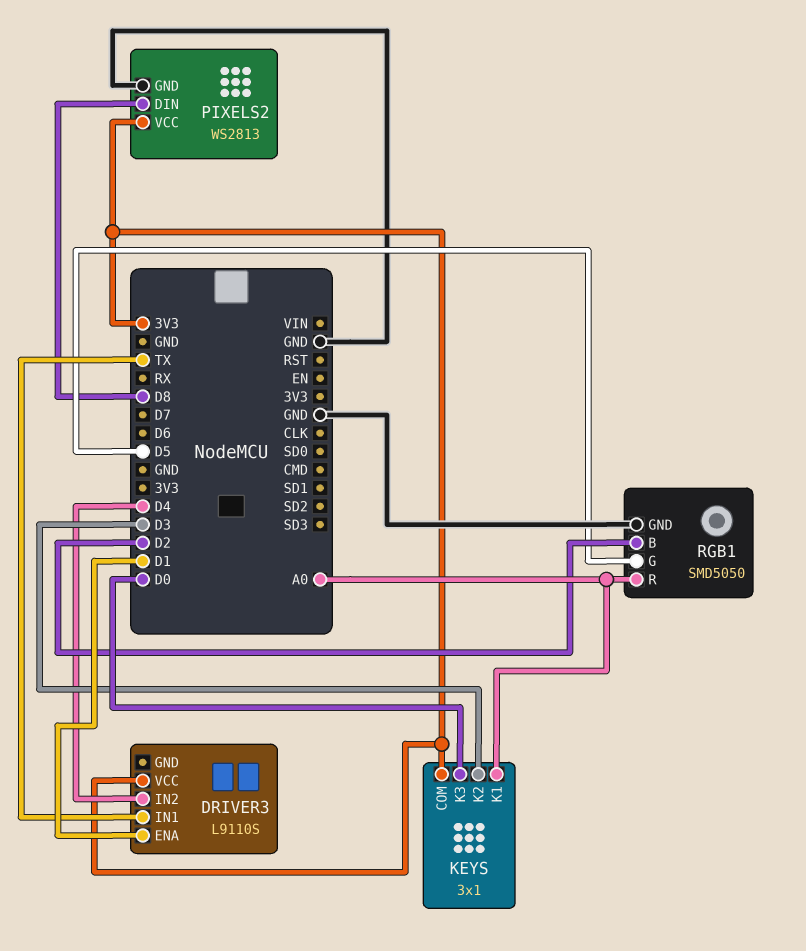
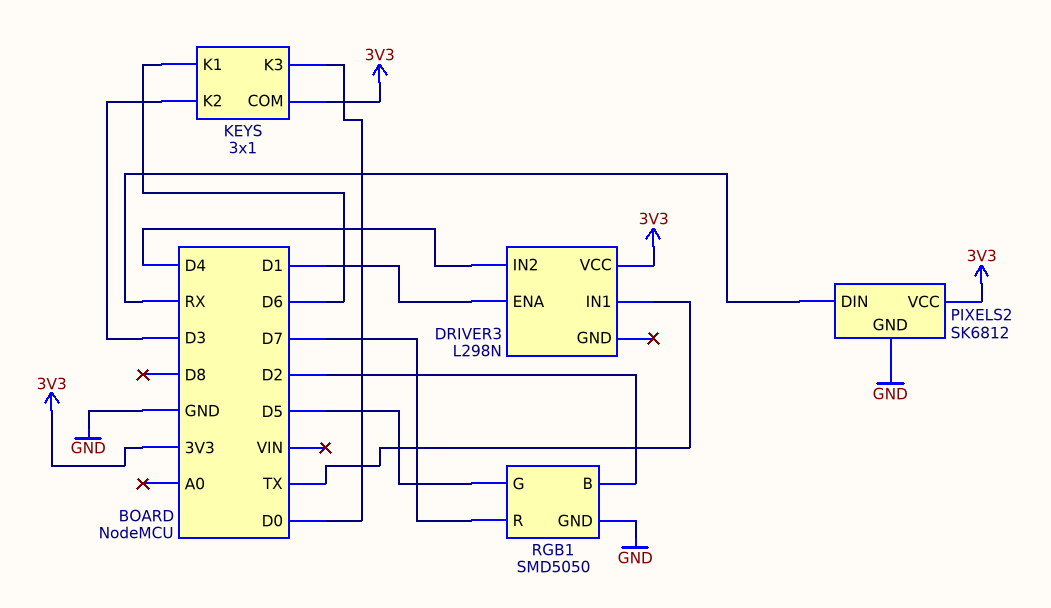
DRIVER3: L9110S -> L298N
KEYS pin K1: A0 -> D6
PIXELS2: WS2813 -> SK6812
PIXELS2 pin DIN: D8 -> RX
RGB1 pin R: A0 -> D7

